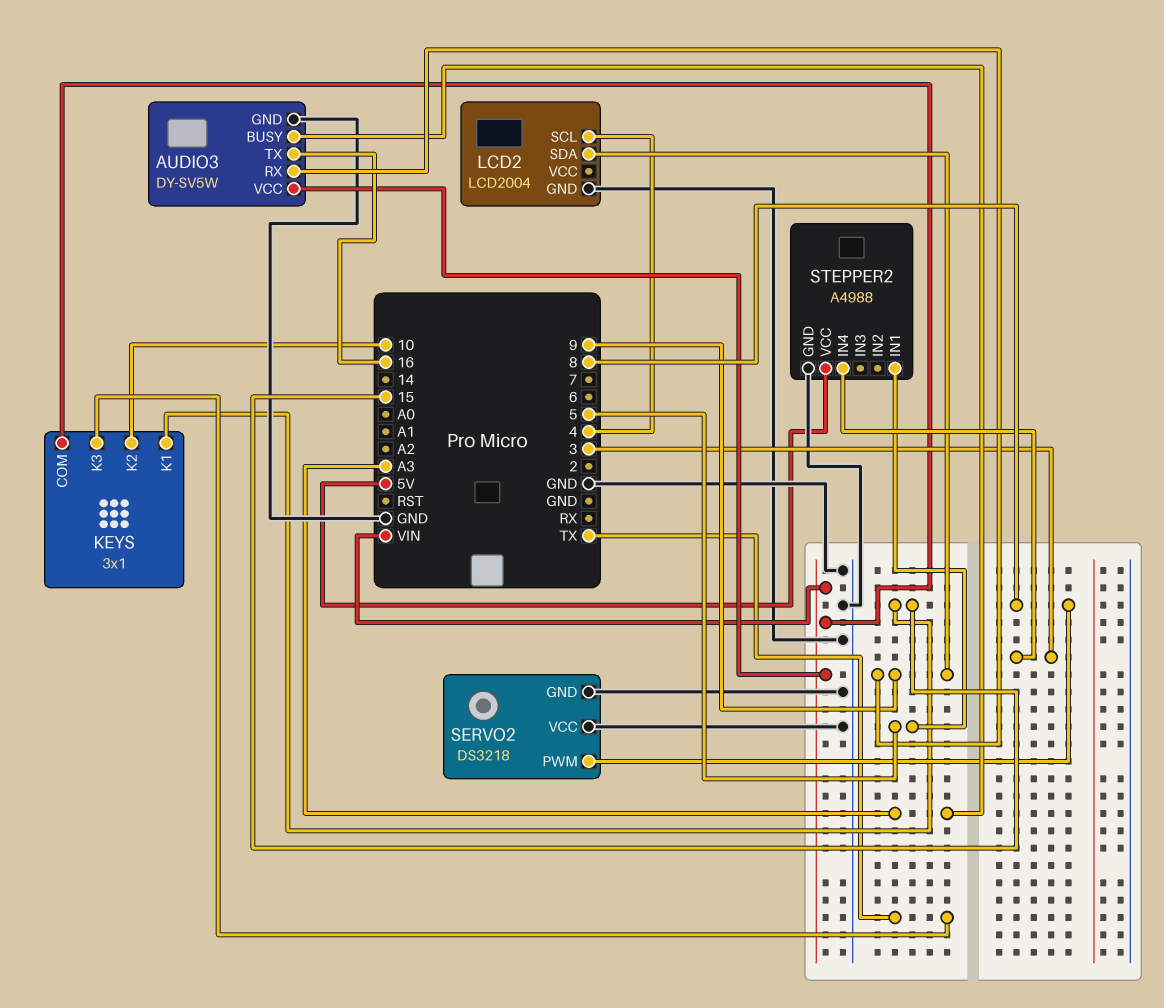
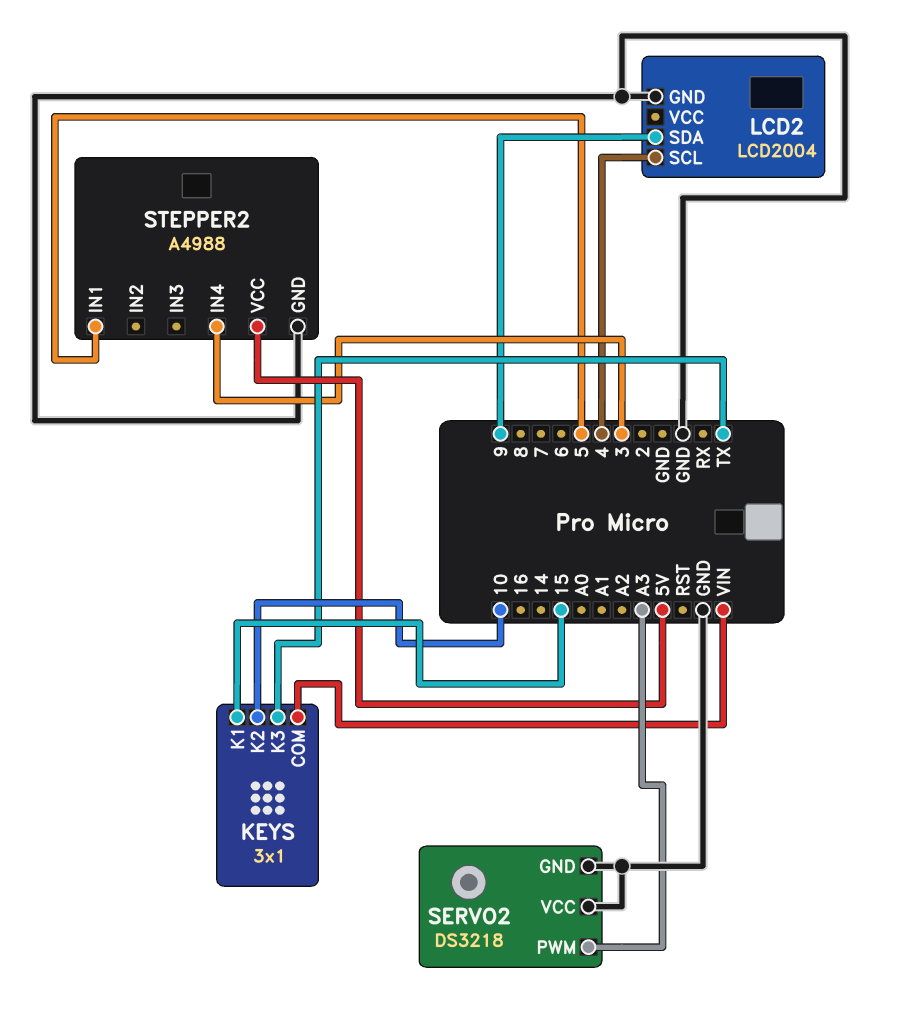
AUDIO3: DY-SV5W -> none
AUDIO3 pin BUSY: A3 -> none
AUDIO3 pin GND: GND -> none
AUDIO3 pin RX: 9 -> none
AUDIO3 pin TX: 16 -> none
AUDIO3 pin VCC: VIN -> none
SERVO2 pin PWM: 8 -> A3

